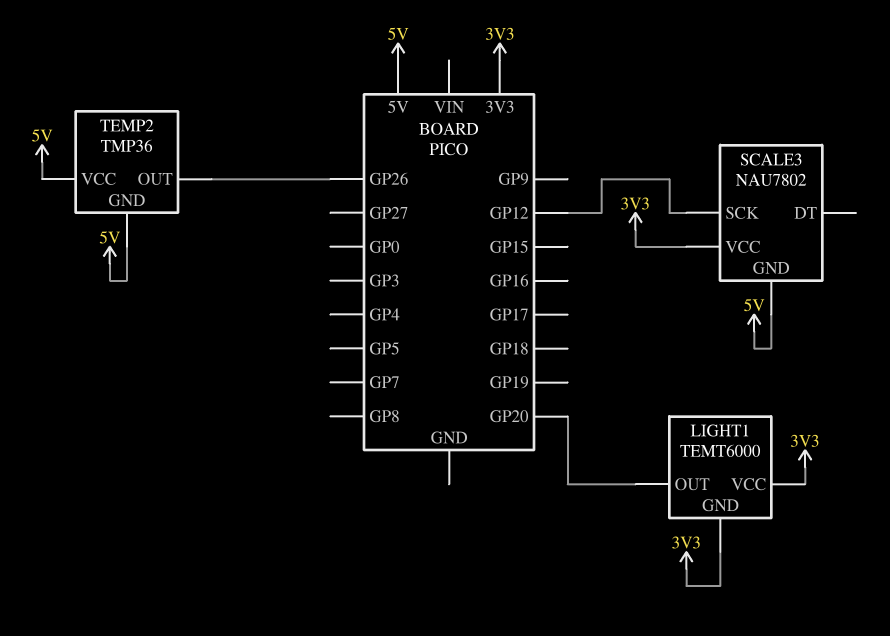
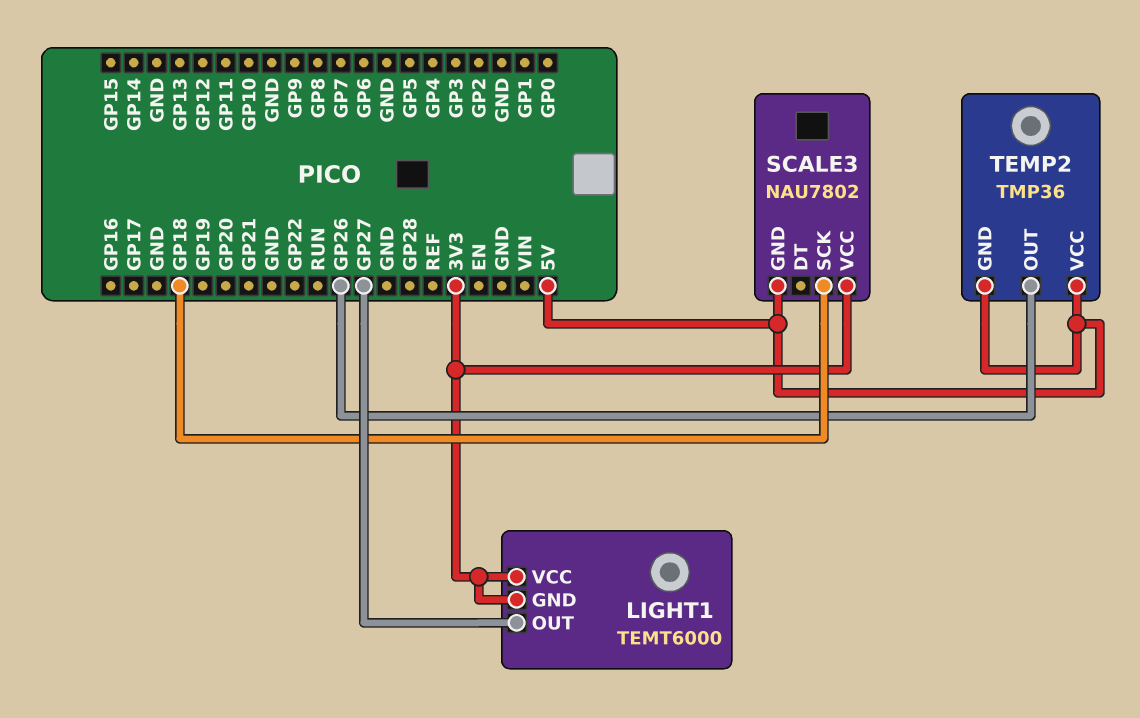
LIGHT1 pin OUT: GP20 -> GP27
SCALE3 pin SCK: GP12 -> GP18

